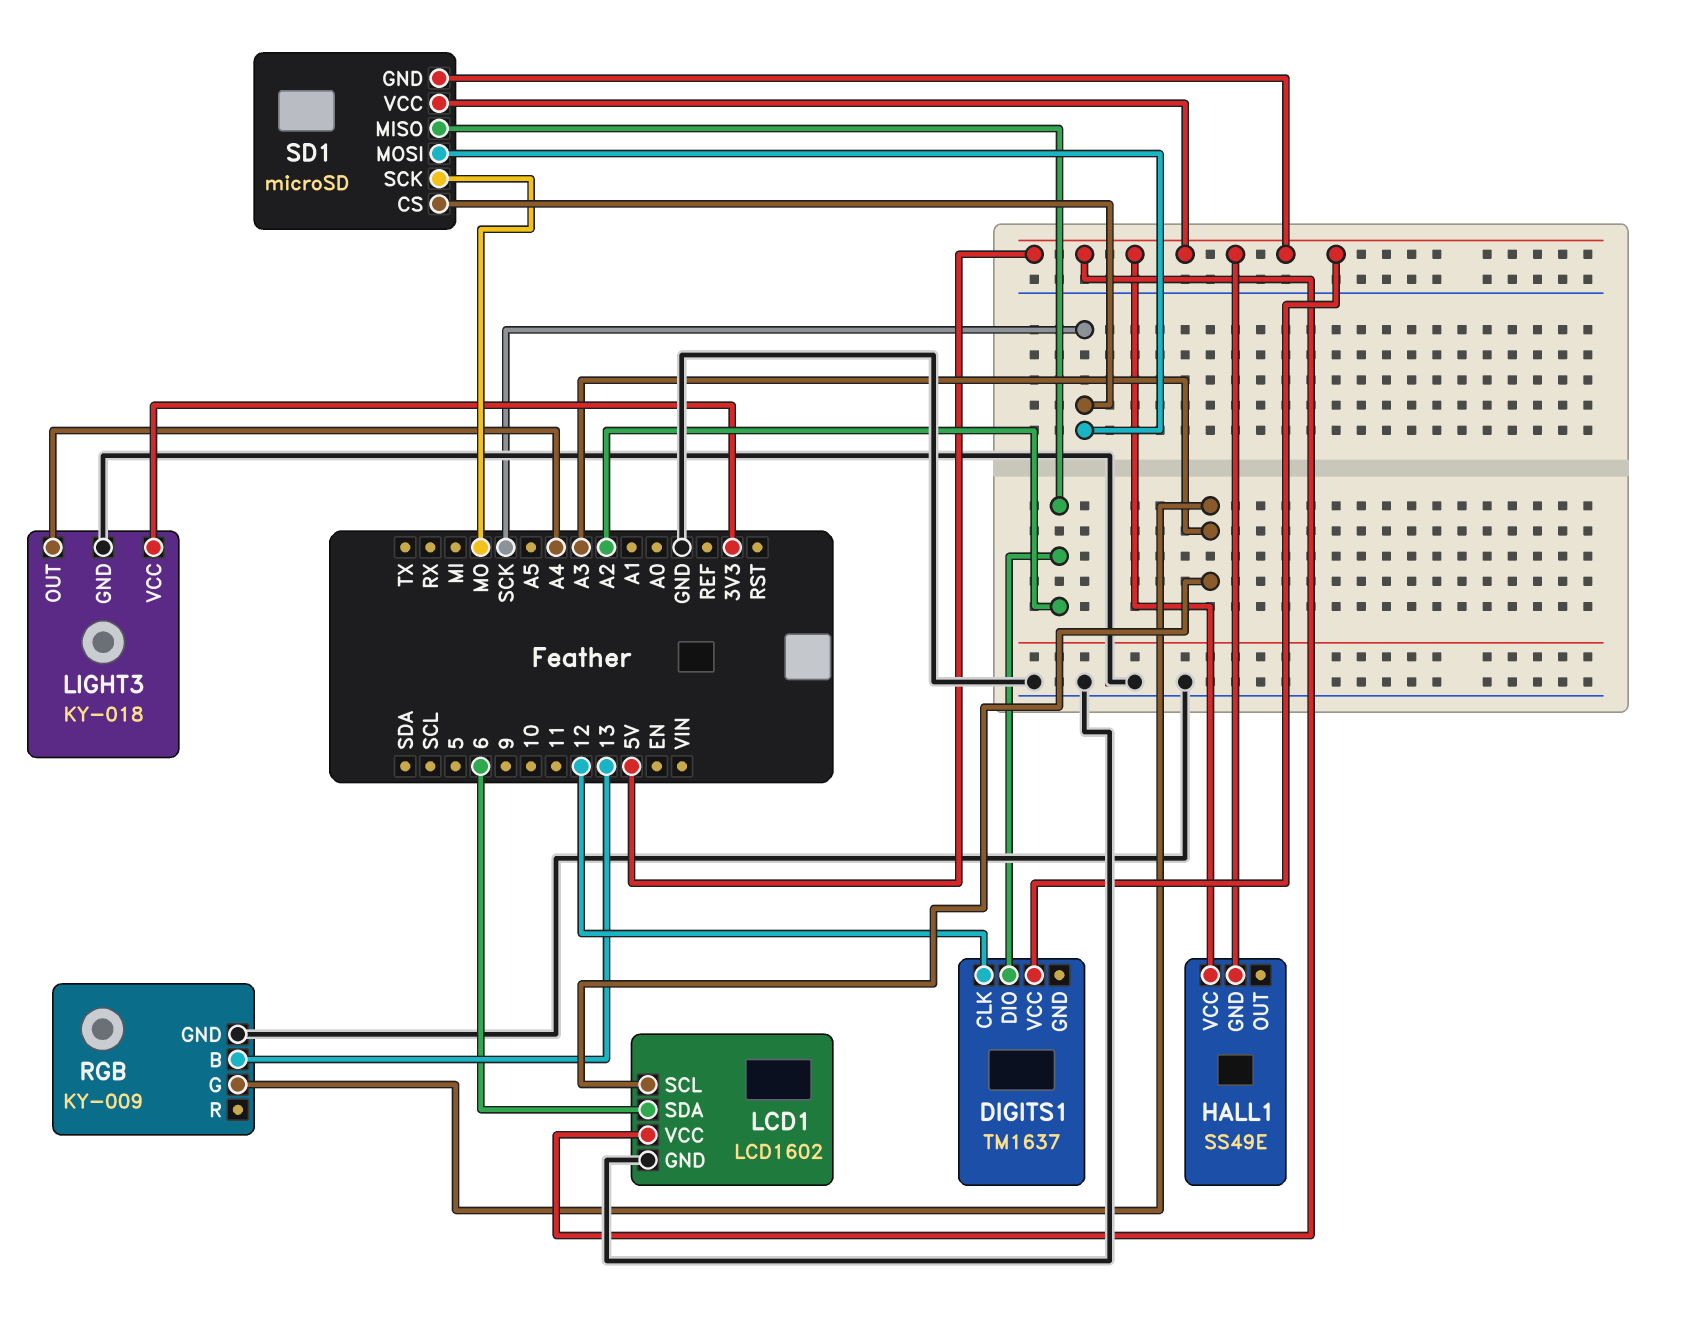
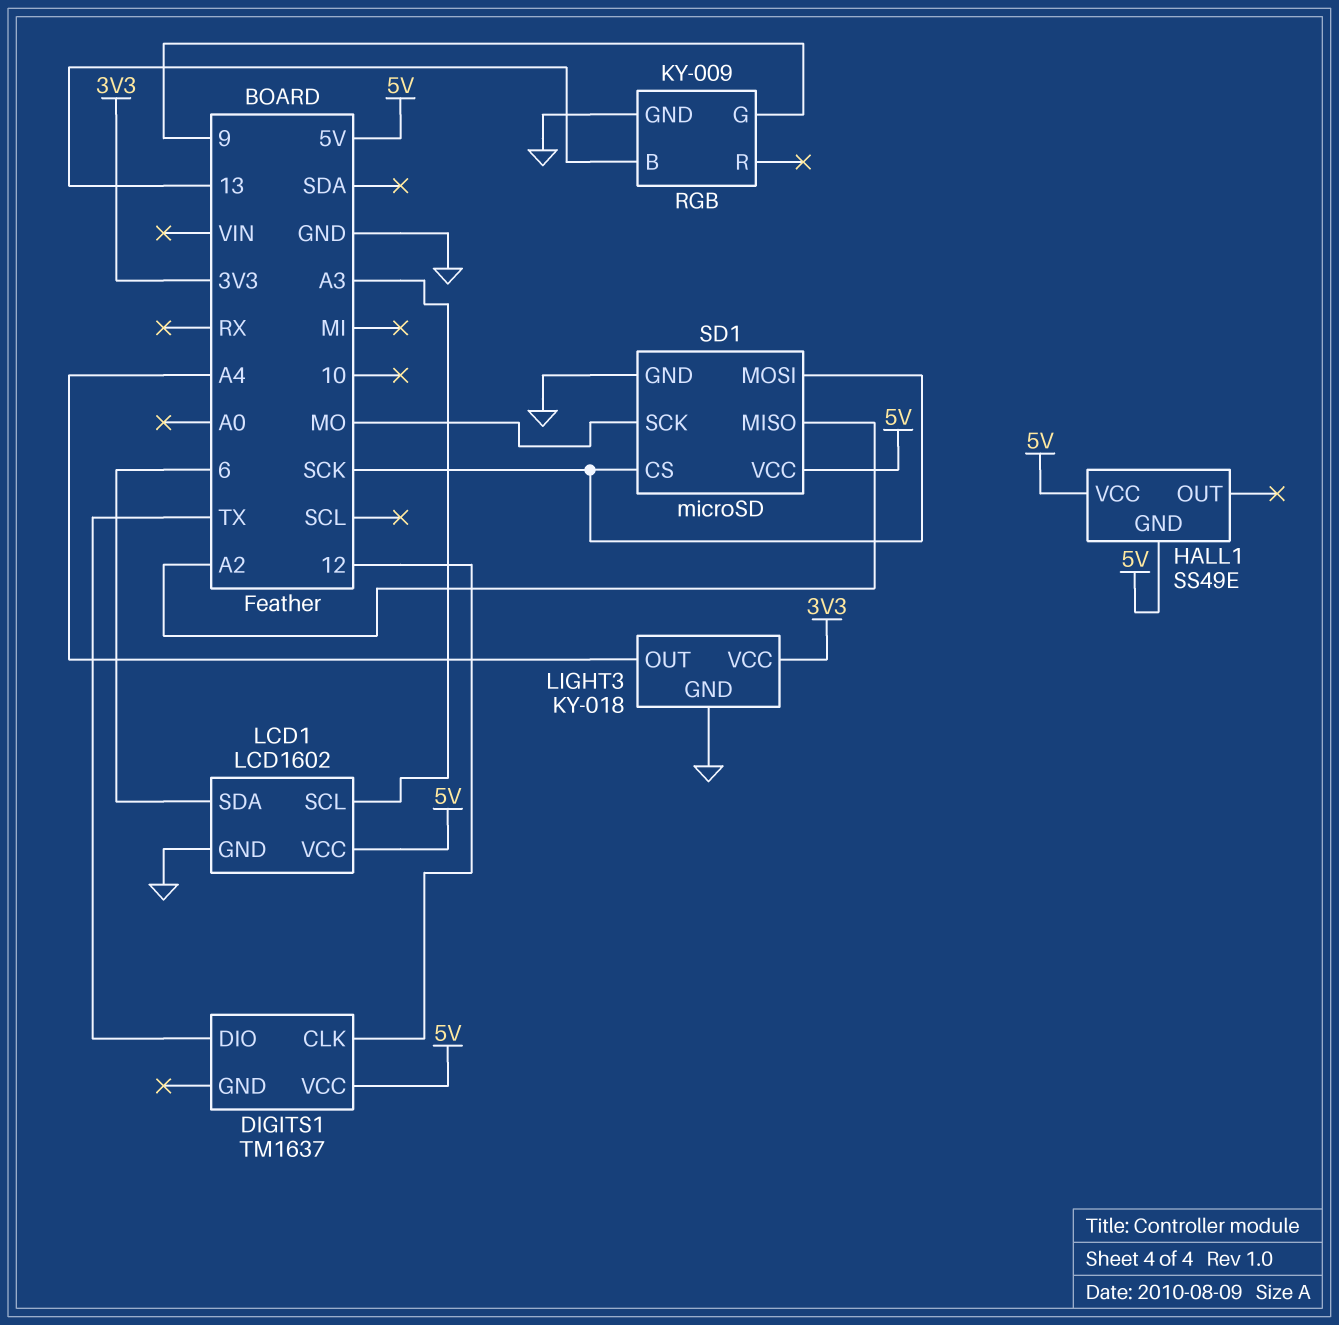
DIGITS1 pin DIO: A2 -> TX
RGB pin G: A3 -> 9
SD1 pin GND: 5V -> GND

